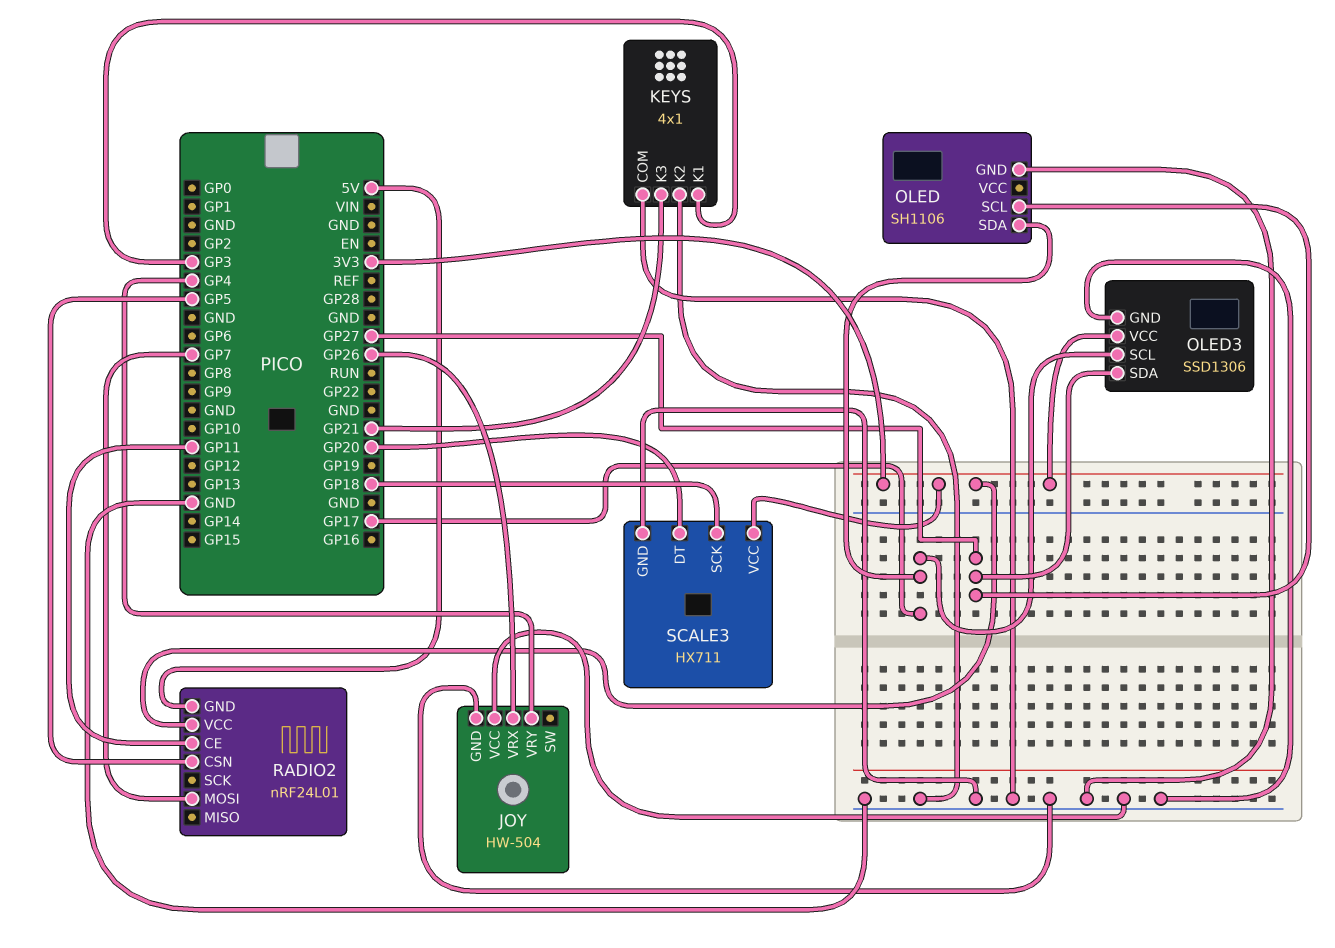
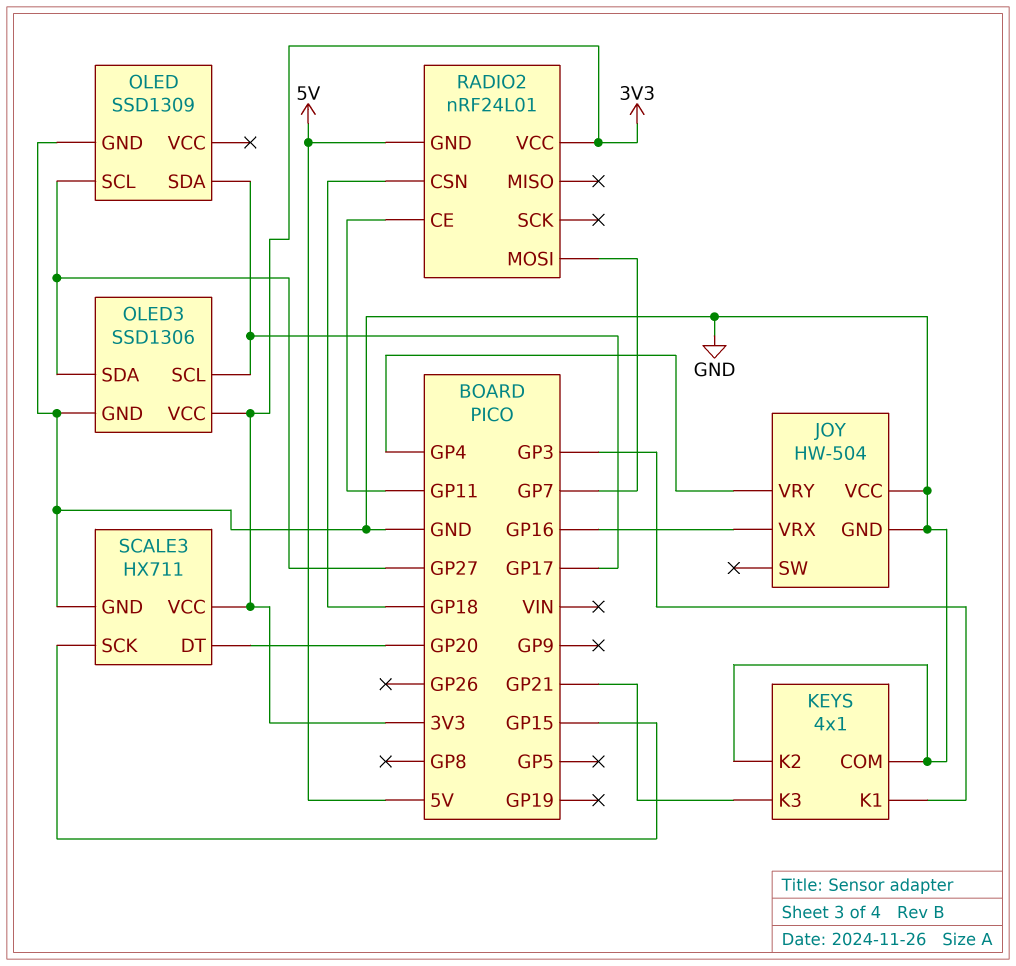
JOY pin VRX: GP26 -> GP16
OLED: SH1106 -> SSD1309
RADIO2 pin CSN: GP5 -> GP18
SCALE3 pin SCK: GP18 -> GP15

